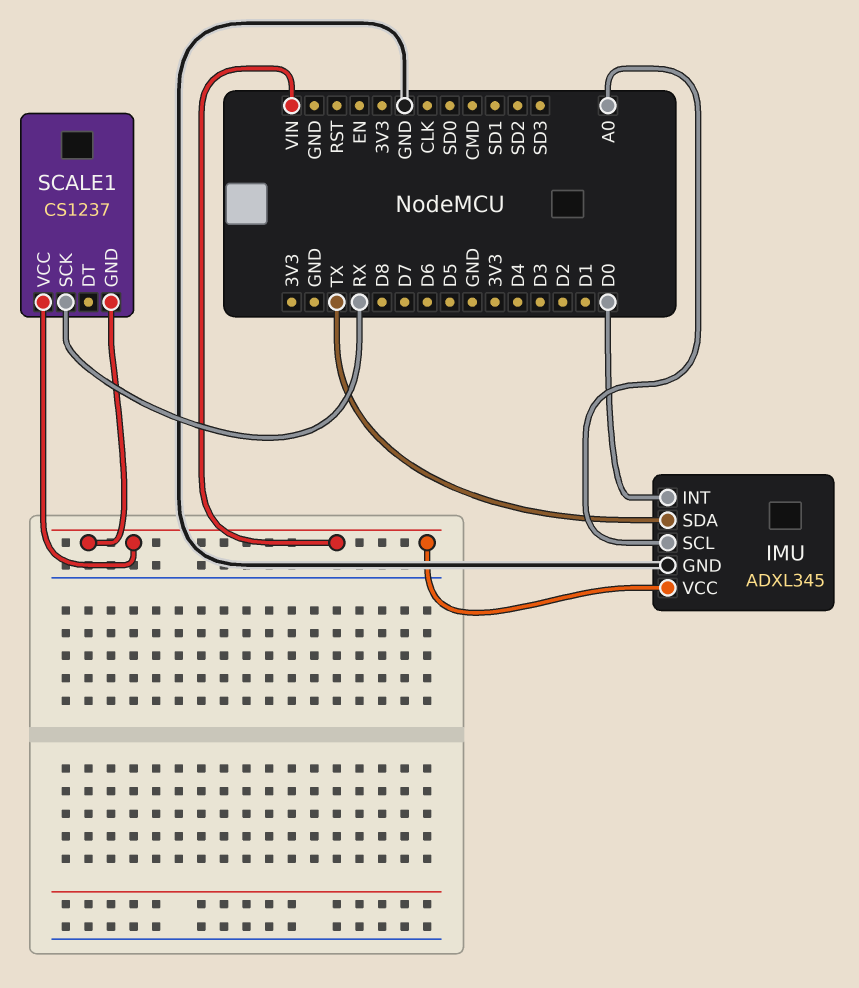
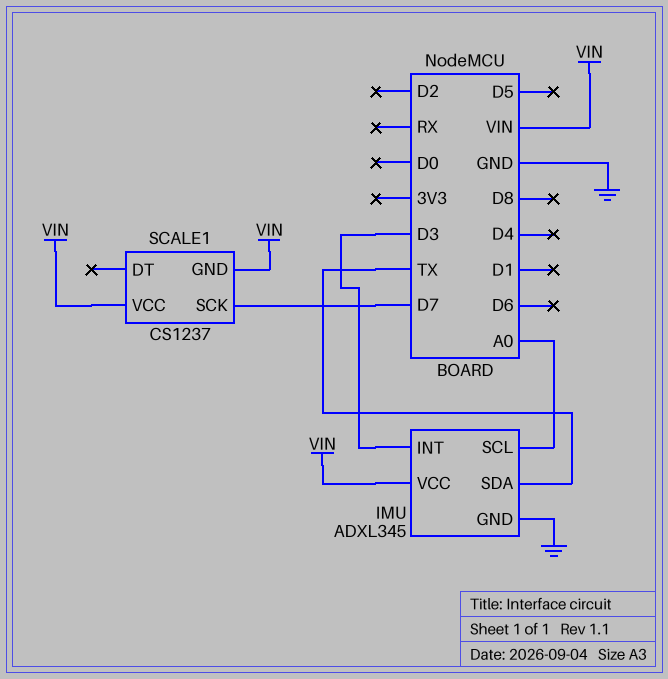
IMU pin INT: D0 -> D3
SCALE1 pin SCK: RX -> D7

